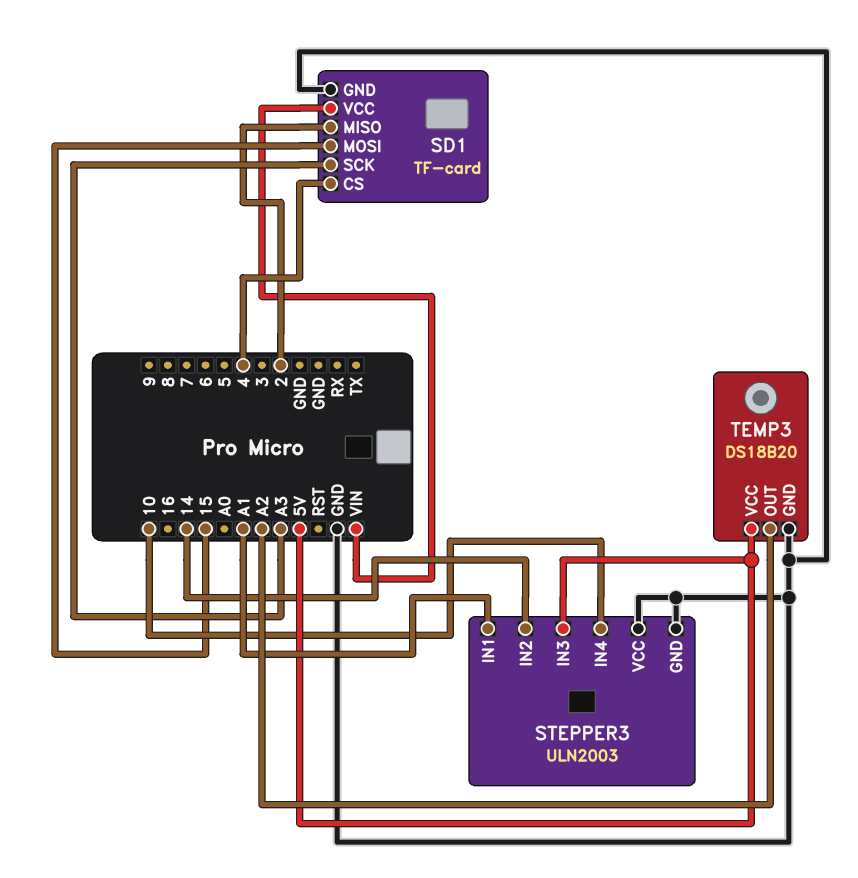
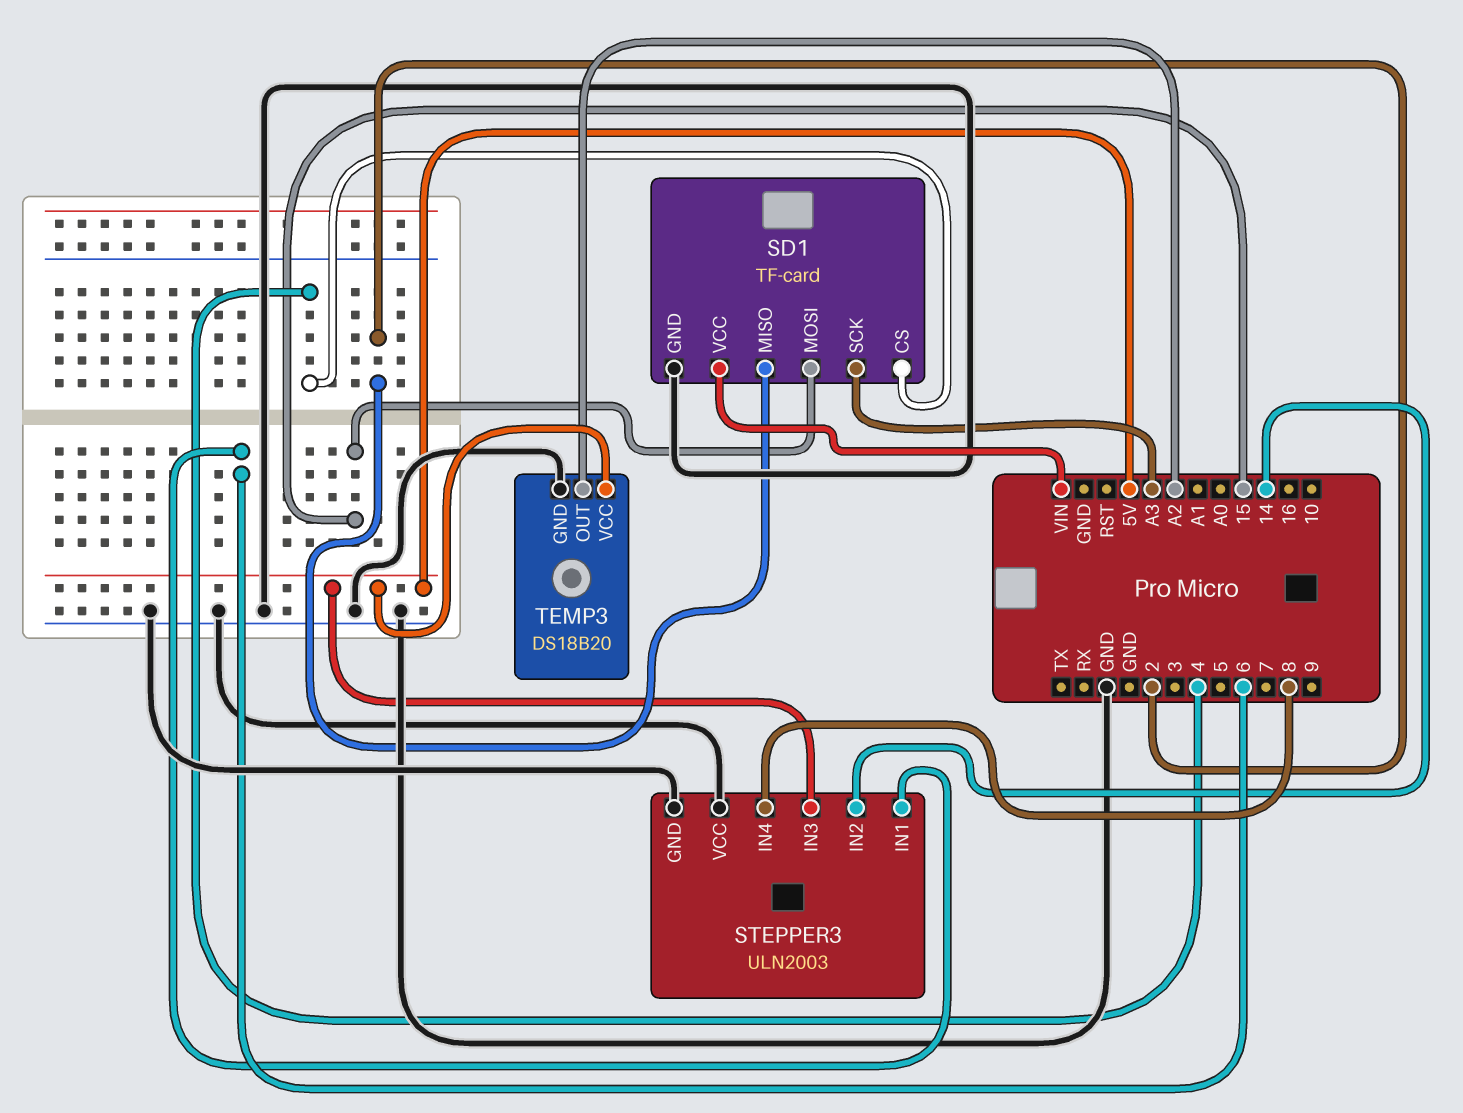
STEPPER3 pin IN1: A1 -> 6
STEPPER3 pin IN4: 10 -> 8

